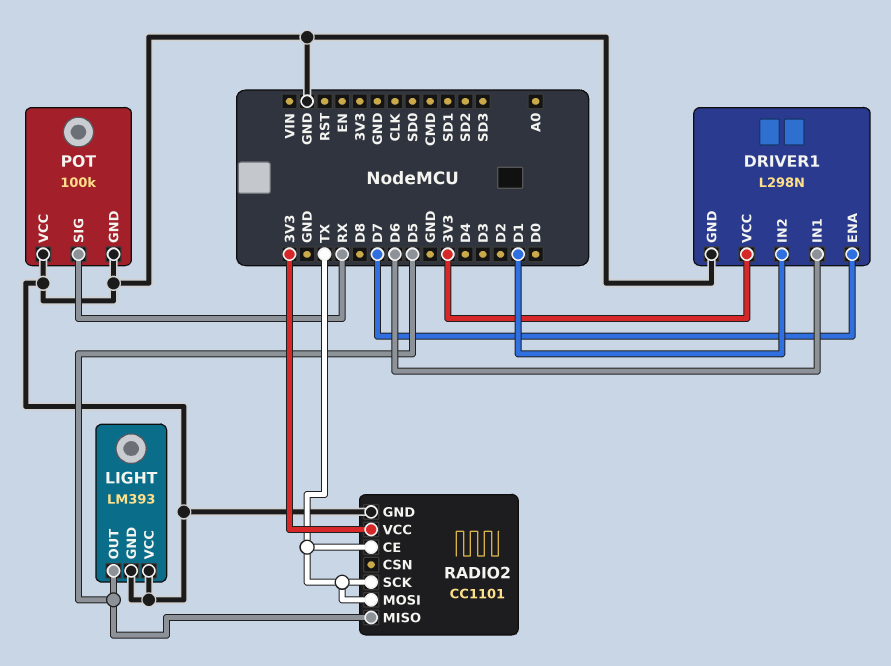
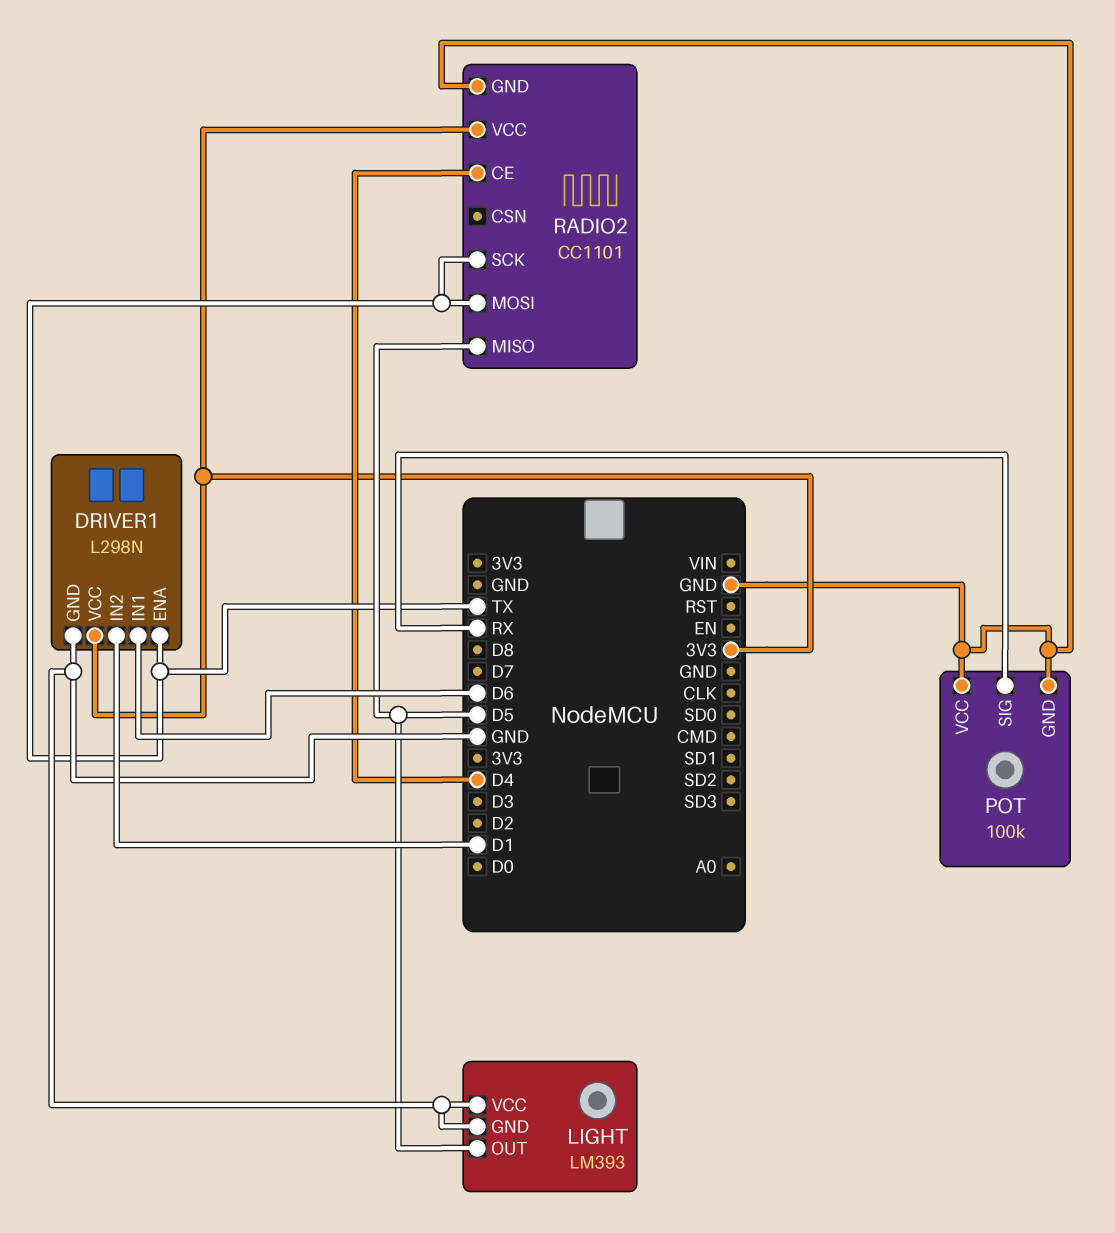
DRIVER1 pin ENA: D7 -> TX
RADIO2 pin CE: TX -> D4

